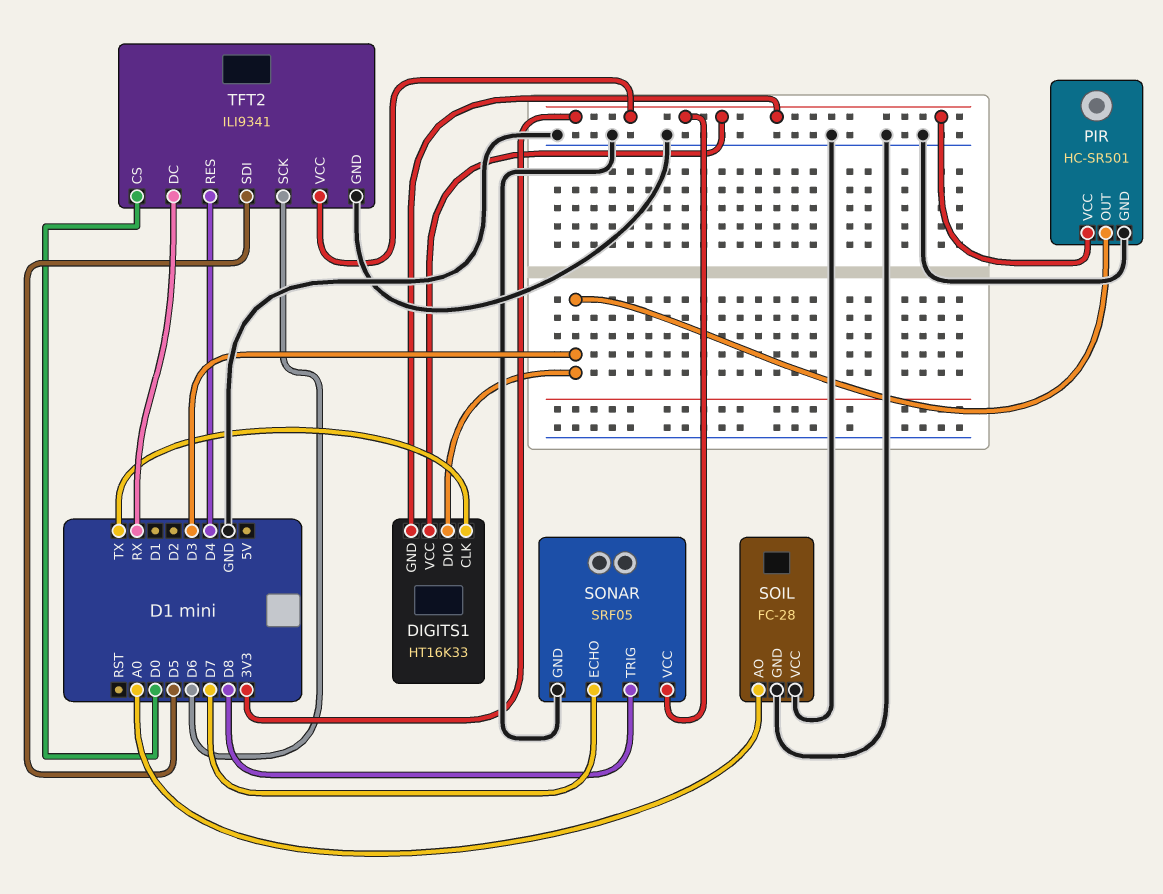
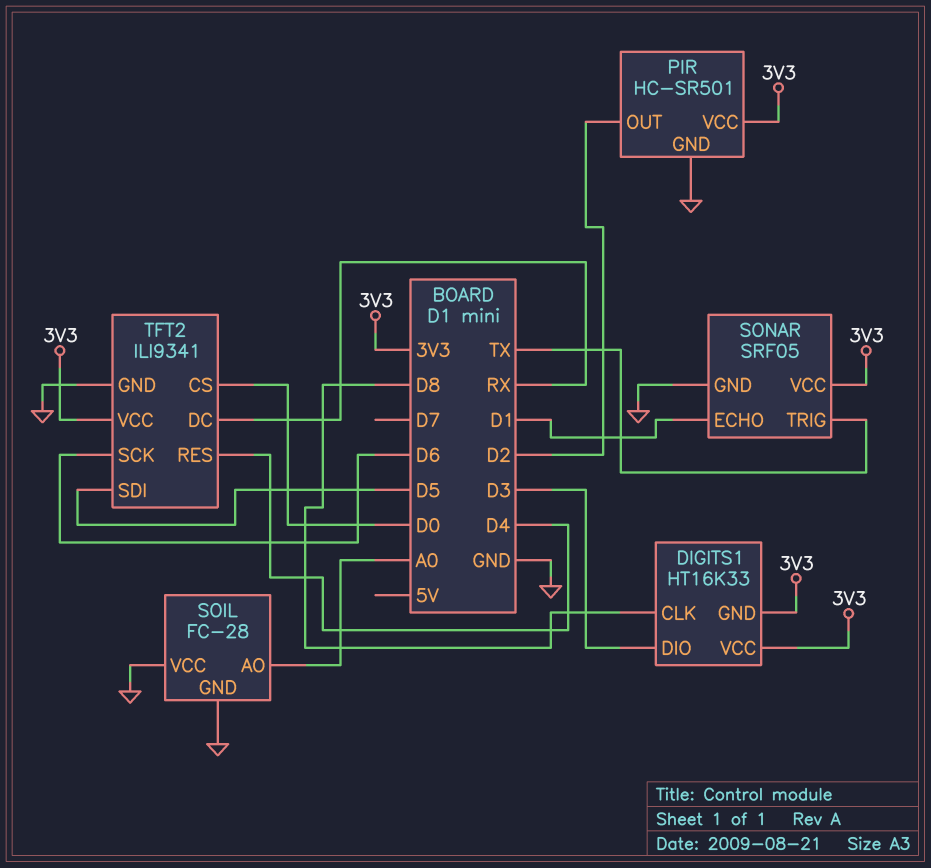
DIGITS1 pin CLK: TX -> D8
PIR pin OUT: D3 -> D2
SONAR pin ECHO: D7 -> D1
SONAR pin TRIG: D8 -> TX

